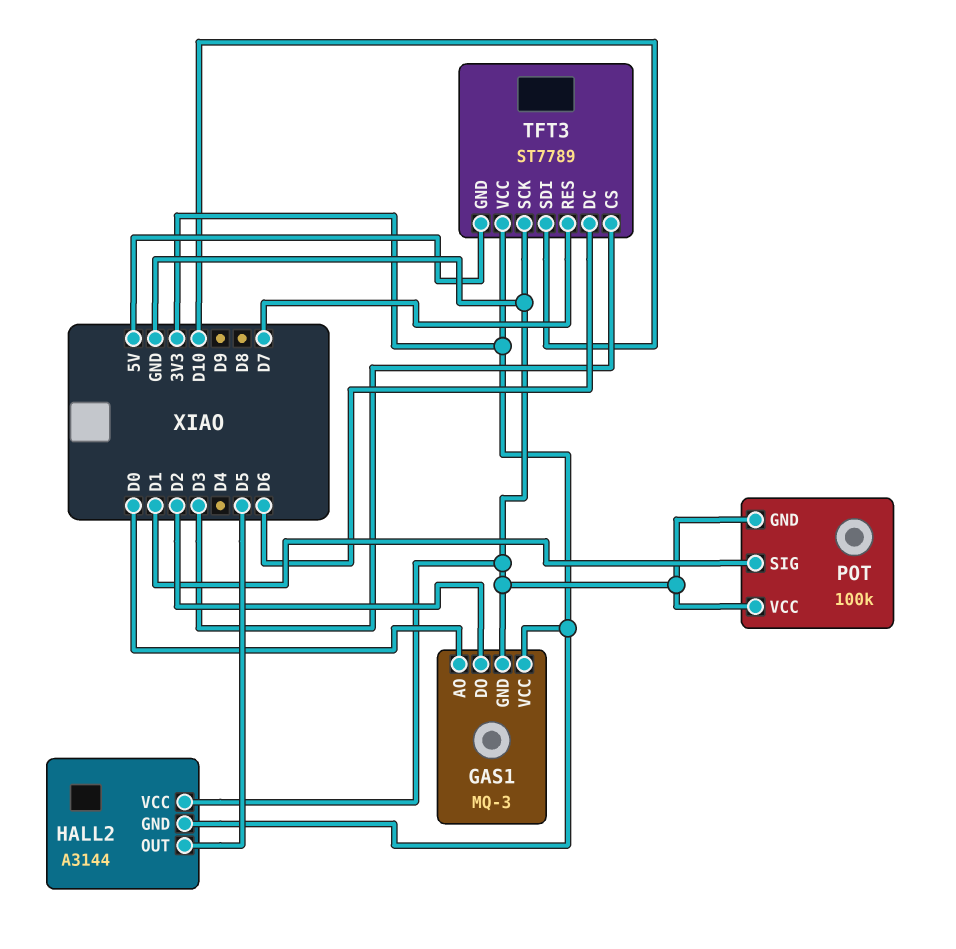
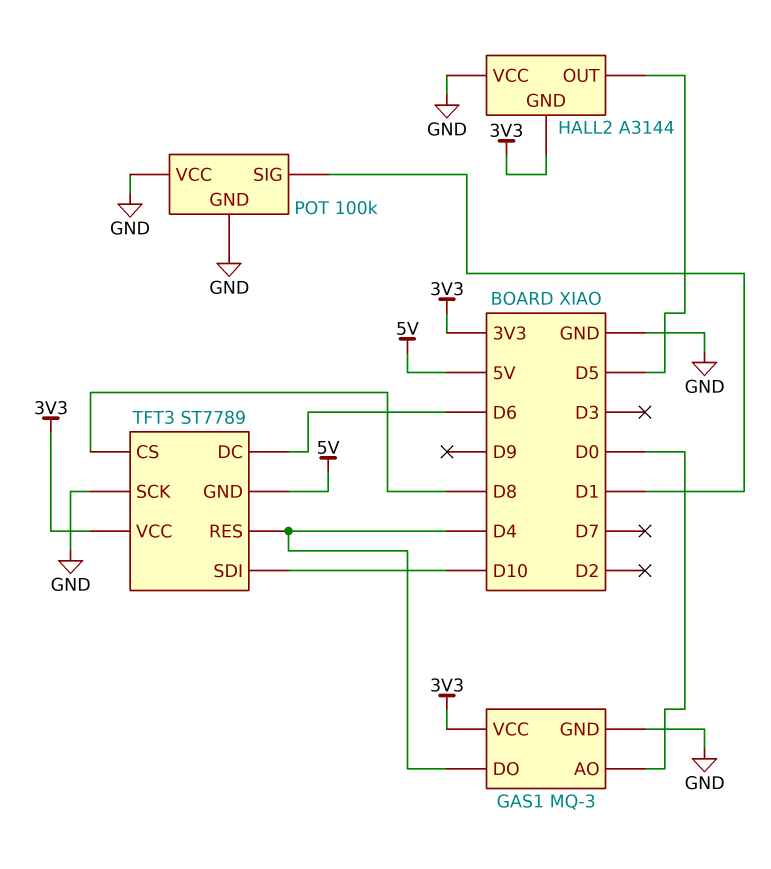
GAS1 pin DO: D2 -> D4
TFT3 pin CS: D3 -> D8
TFT3 pin RES: D7 -> D4

